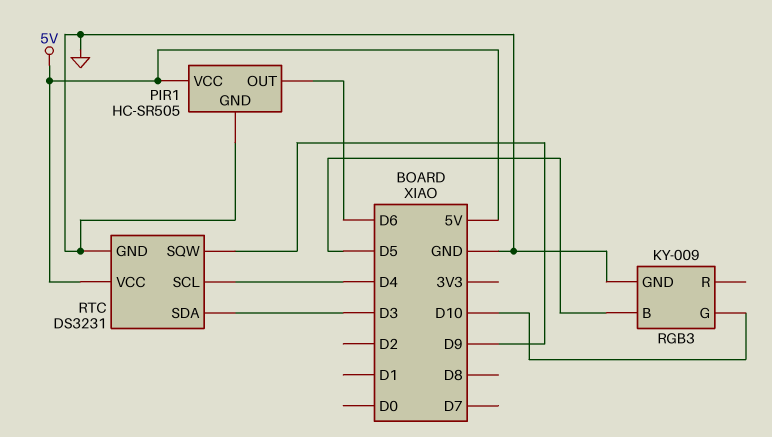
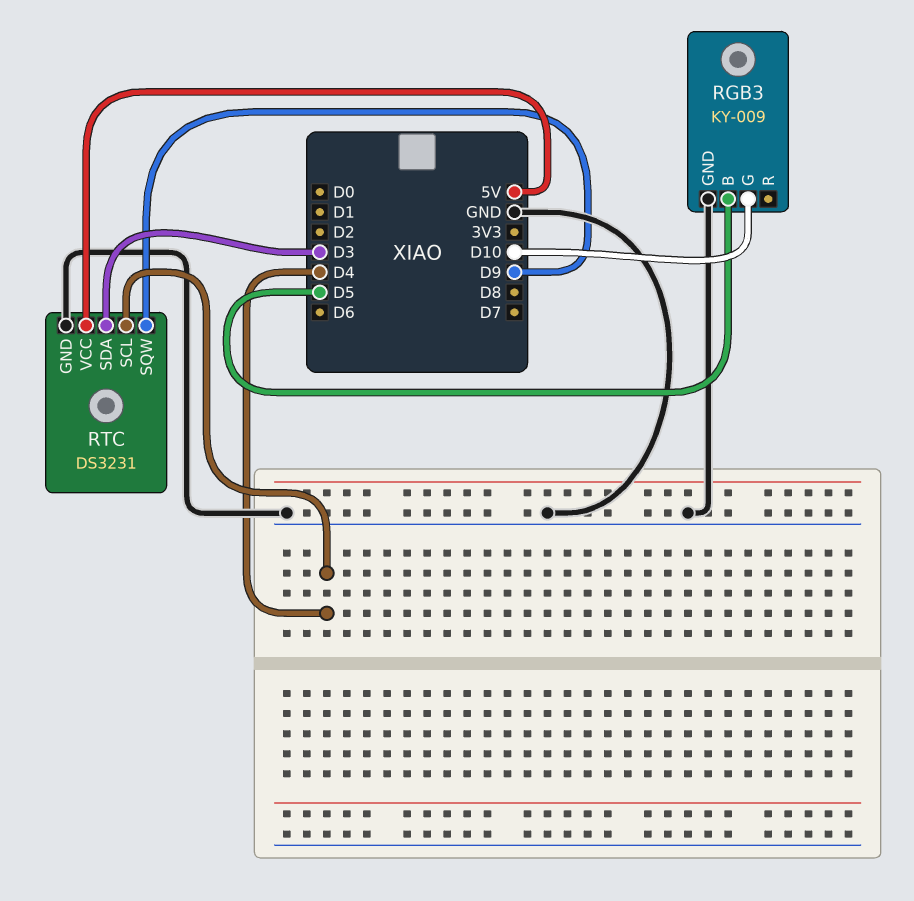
PIR1: HC-SR505 -> none
PIR1 pin GND: GND -> none
PIR1 pin OUT: D6 -> none
PIR1 pin VCC: 5V -> none

